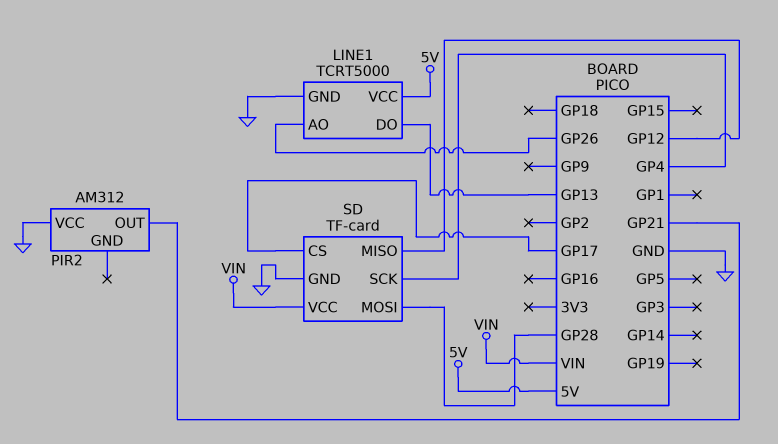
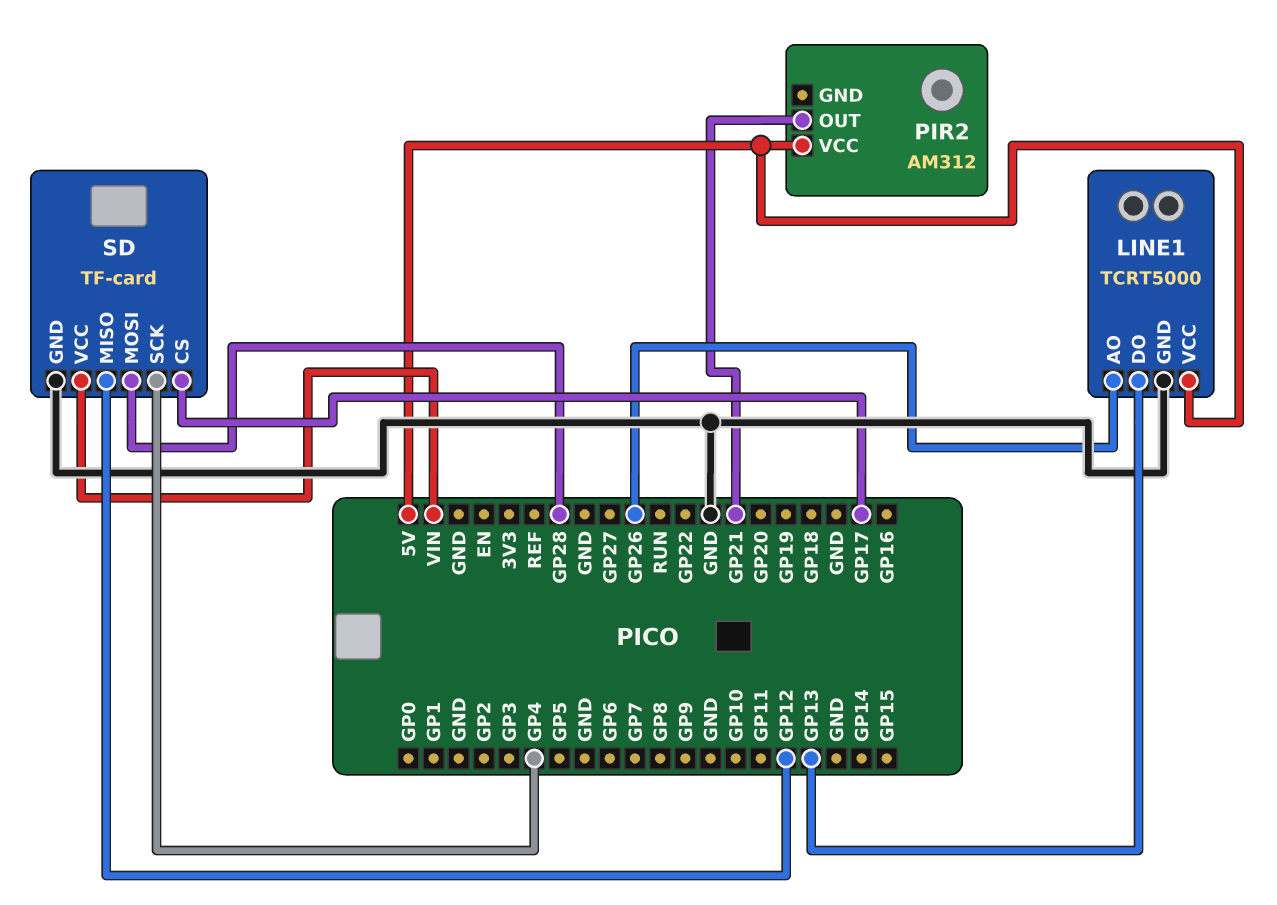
PIR2 pin VCC: GND -> 5V

